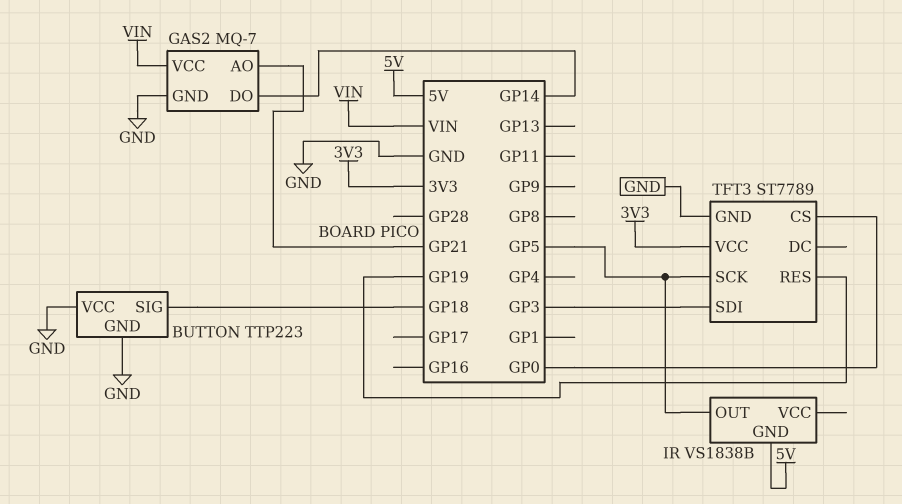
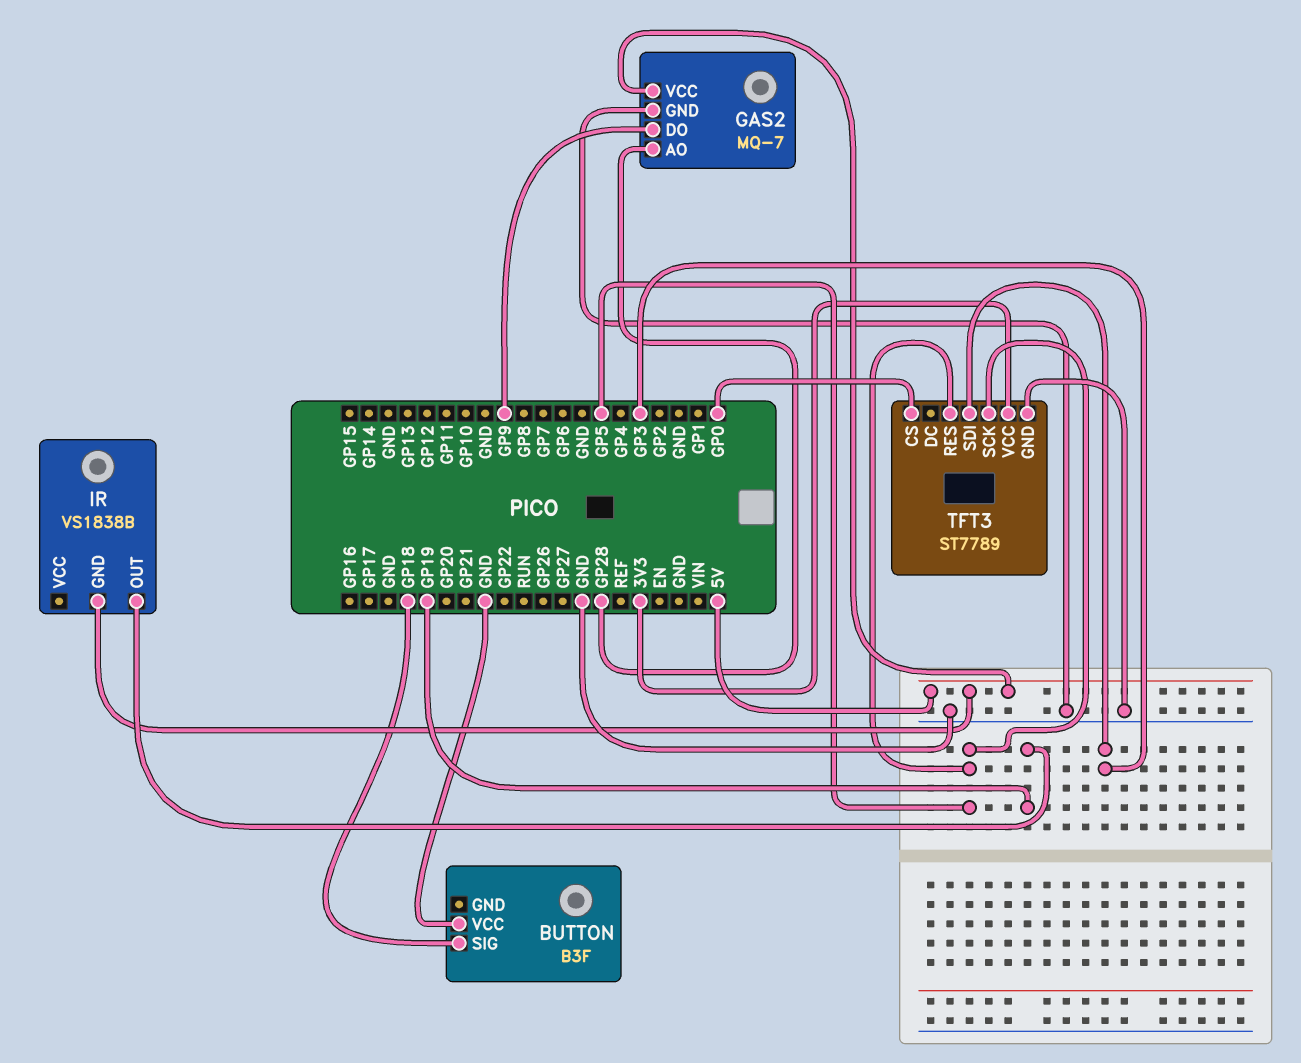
BUTTON: TTP223 -> B3F
BUTTON pin GND: GND -> none
GAS2 pin AO: GP21 -> GP28
GAS2 pin DO: GP14 -> GP9
GAS2 pin VCC: VIN -> 5V
IR pin OUT: GP5 -> GP19
TFT3 pin RES: GP19 -> GP5

